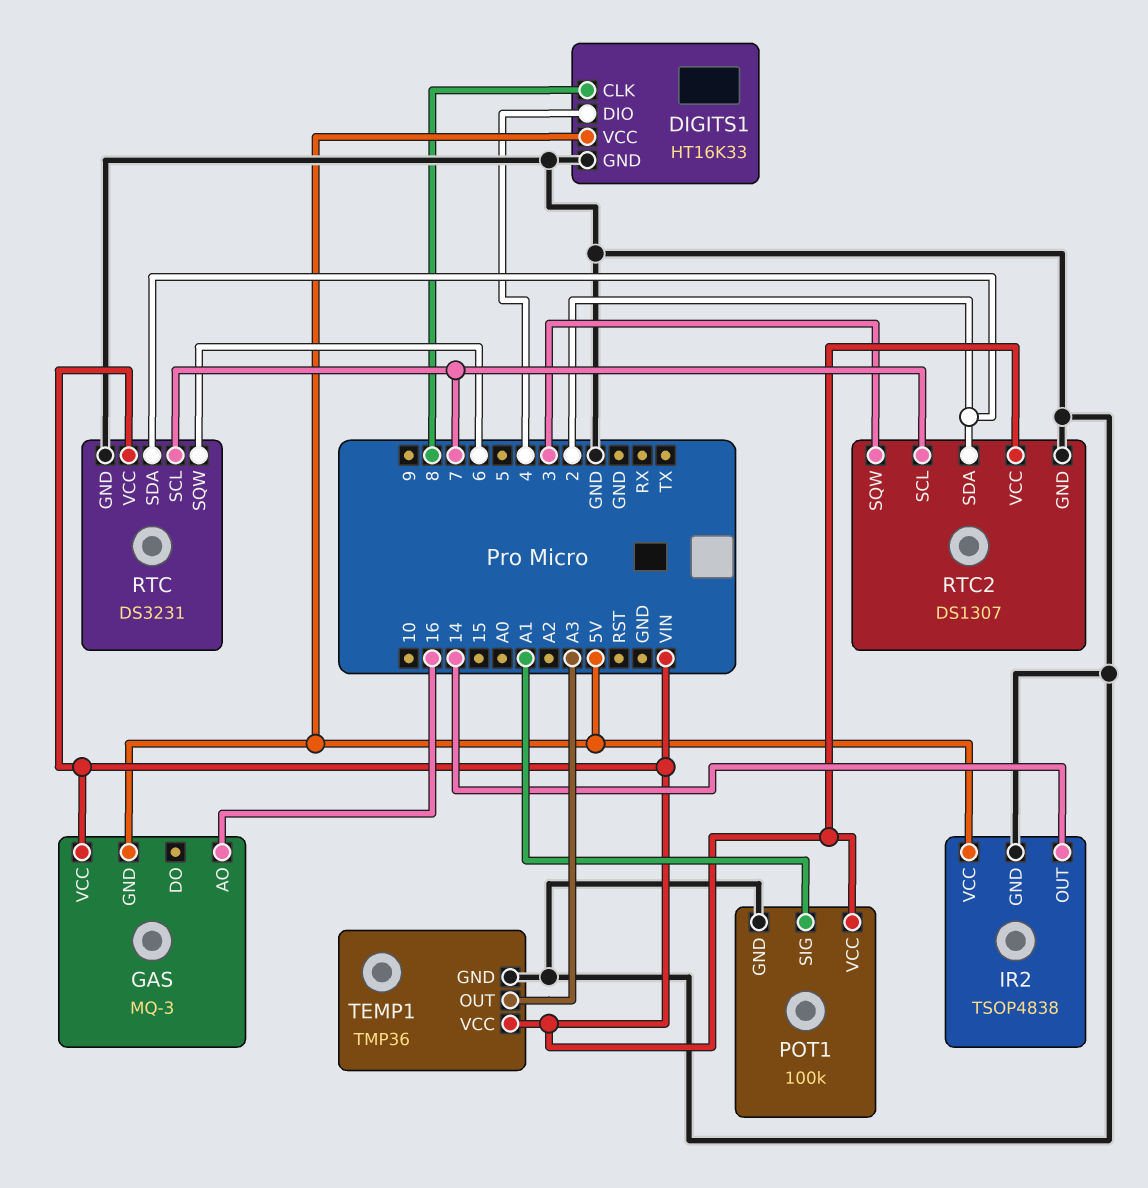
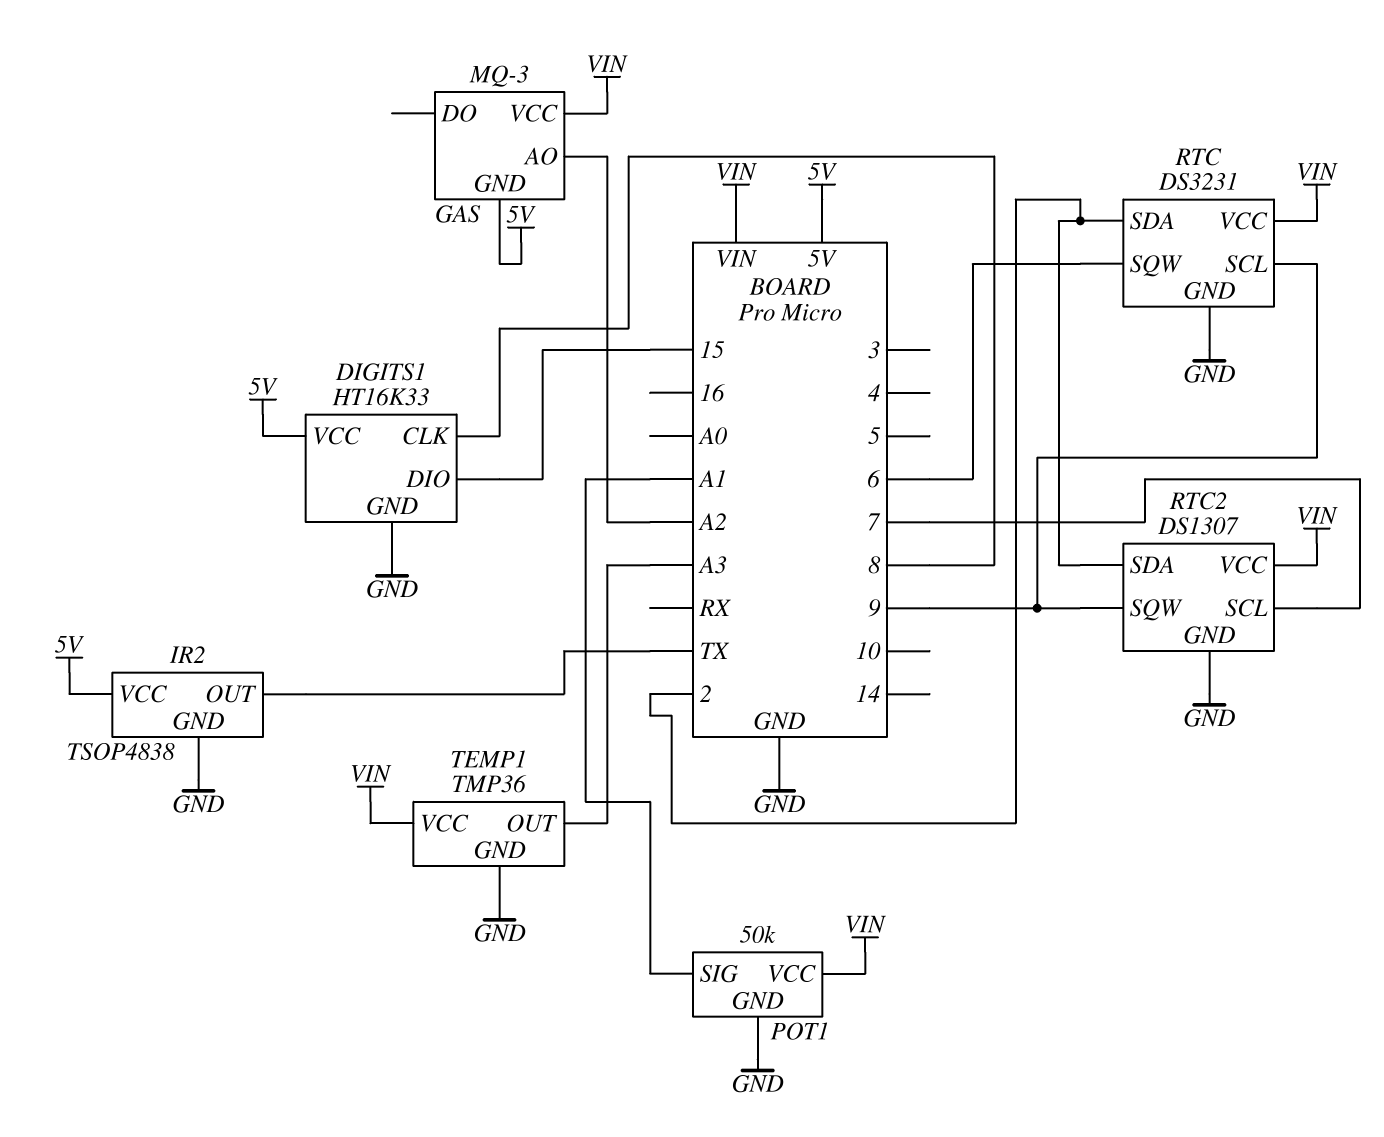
DIGITS1 pin DIO: 4 -> 15
GAS pin AO: 16 -> A2
IR2 pin OUT: 14 -> TX
POT1: 100k -> 50k
RTC pin SCL: 7 -> 9
RTC2 pin SQW: 3 -> 9

